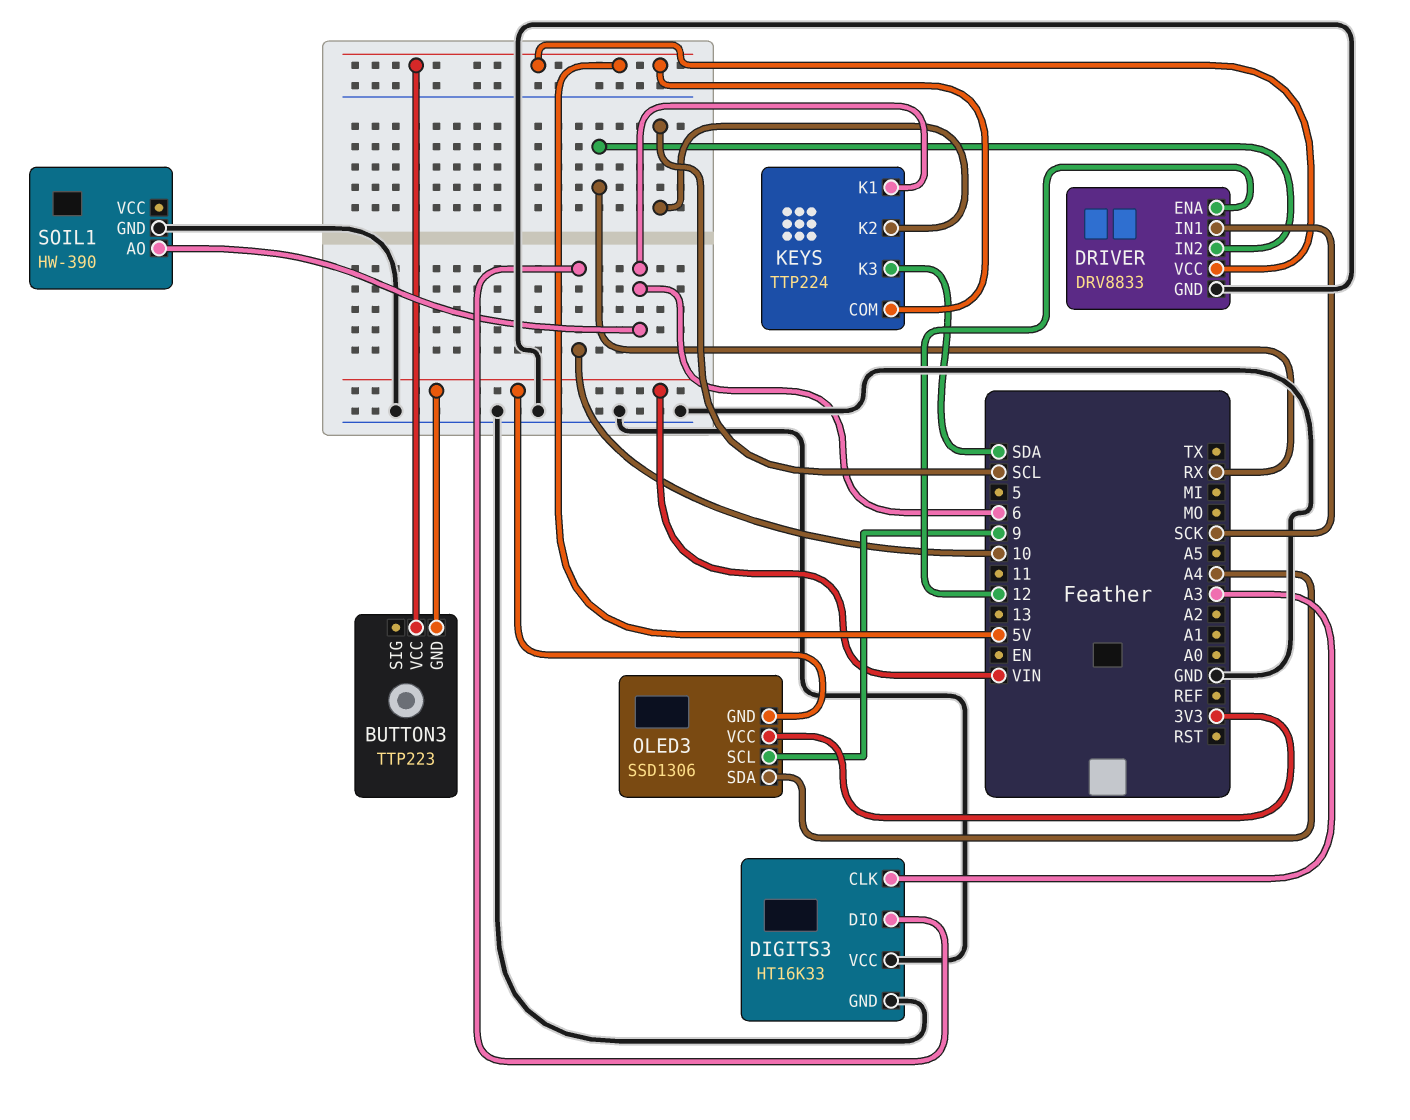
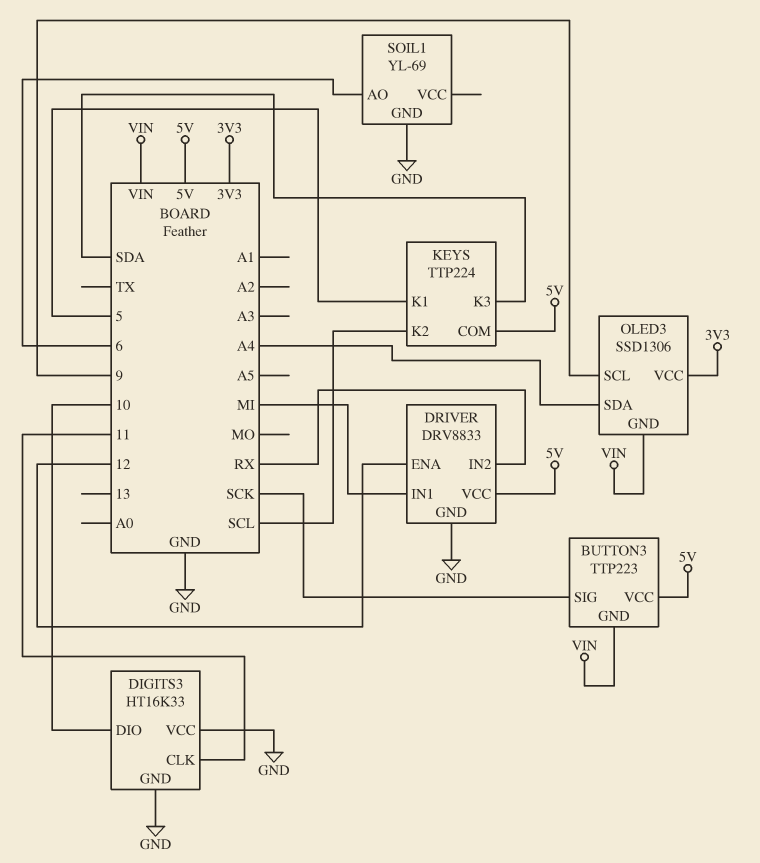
BUTTON3 pin SIG: none -> SCK
DIGITS3 pin CLK: A3 -> 11
DRIVER pin IN1: SCK -> MI
KEYS pin K1: 6 -> 5
SOIL1: HW-390 -> YL-69

